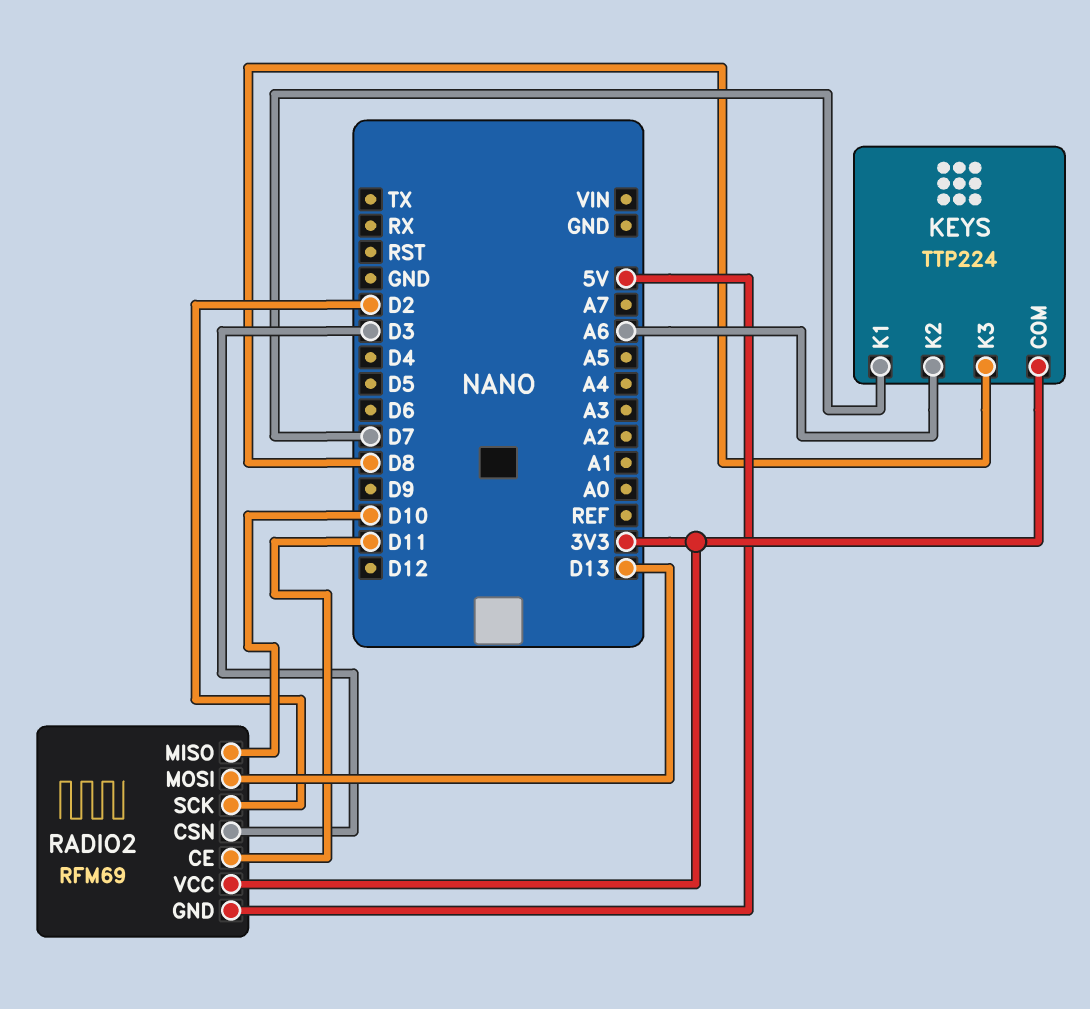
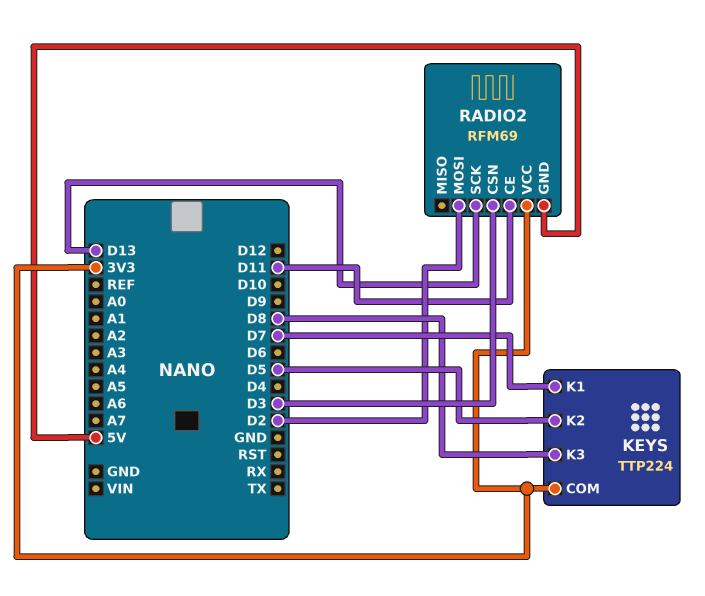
KEYS pin K2: A6 -> D5
RADIO2 pin MISO: D10 -> none
RADIO2 pin MOSI: D13 -> D2
RADIO2 pin SCK: D2 -> D13

